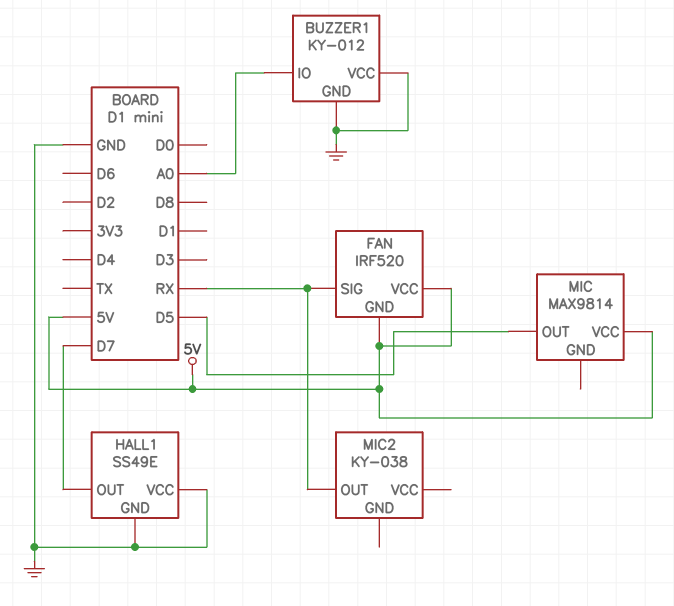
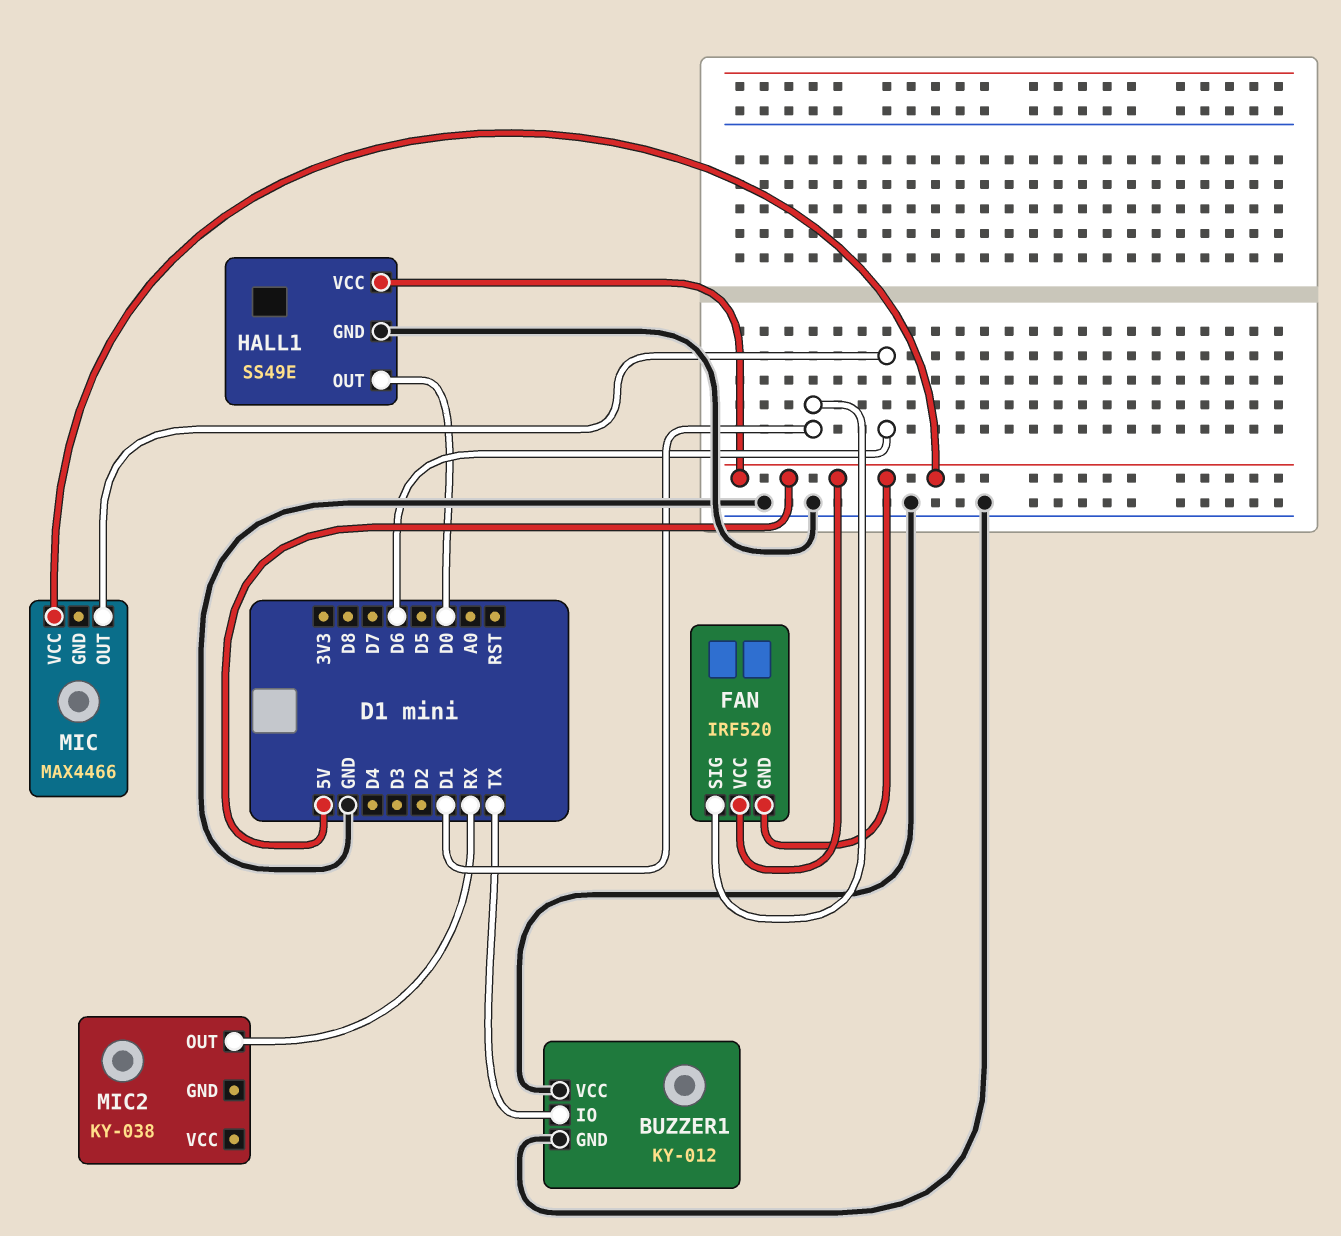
BUZZER1 pin IO: A0 -> TX
FAN pin SIG: RX -> D1
HALL1 pin OUT: D7 -> D0
HALL1 pin VCC: GND -> 5V
MIC: MAX9814 -> MAX4466
MIC pin OUT: D5 -> D6

